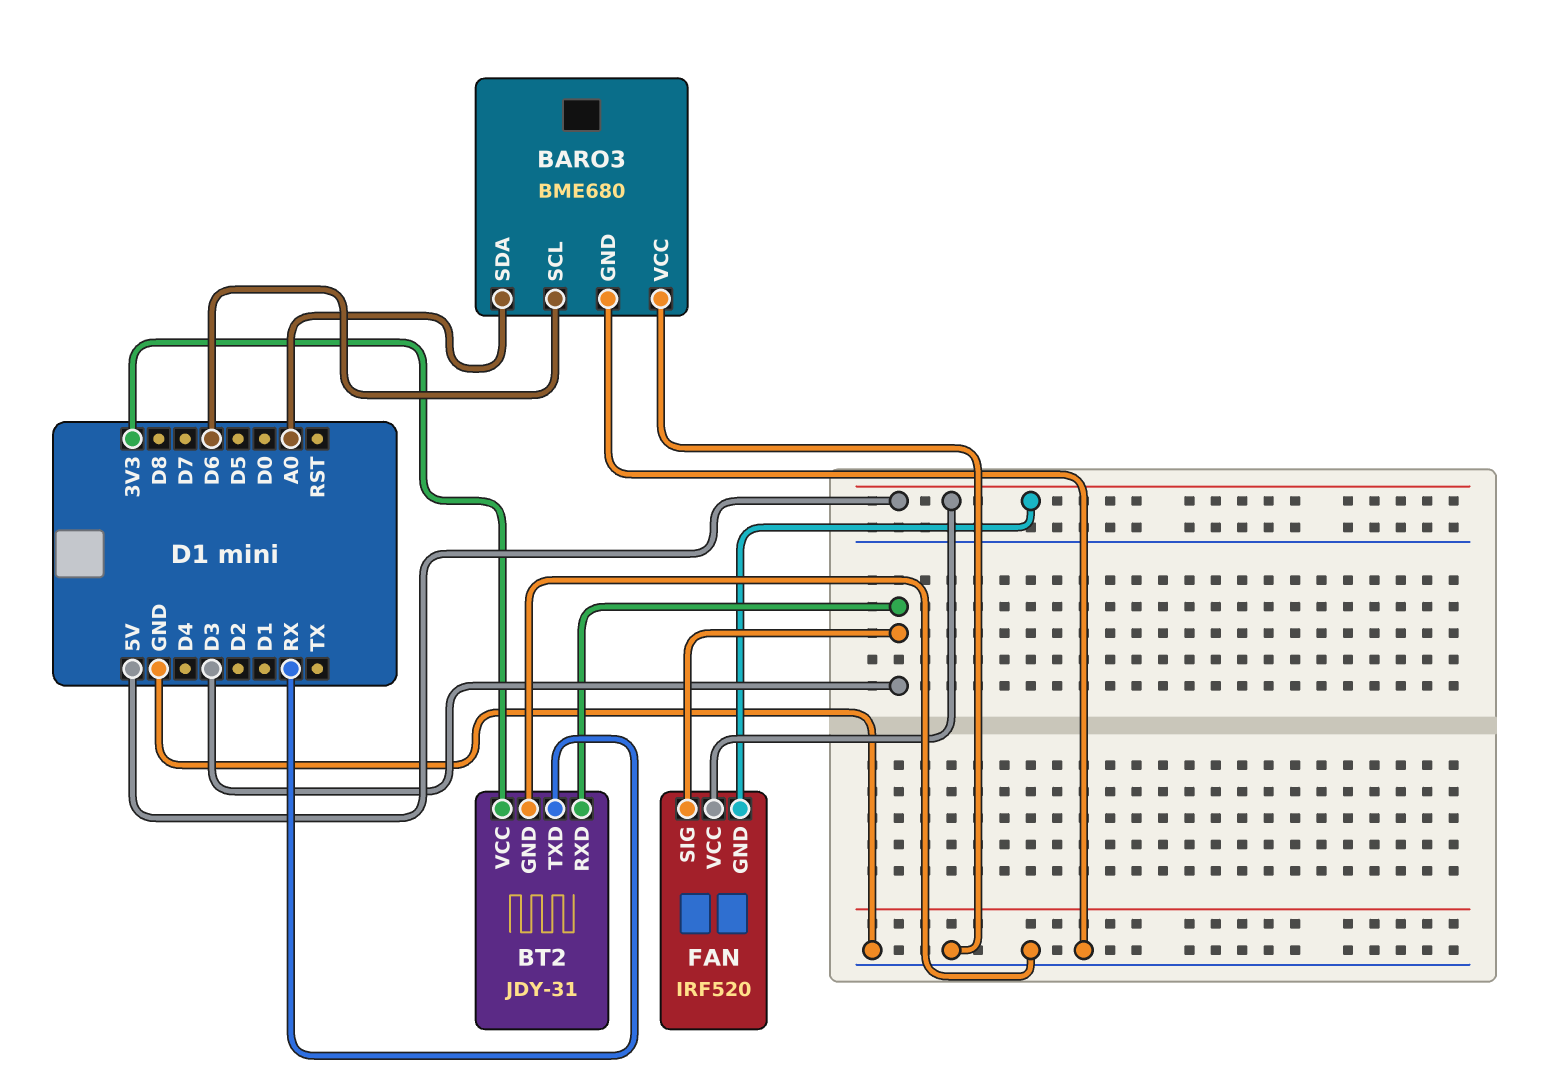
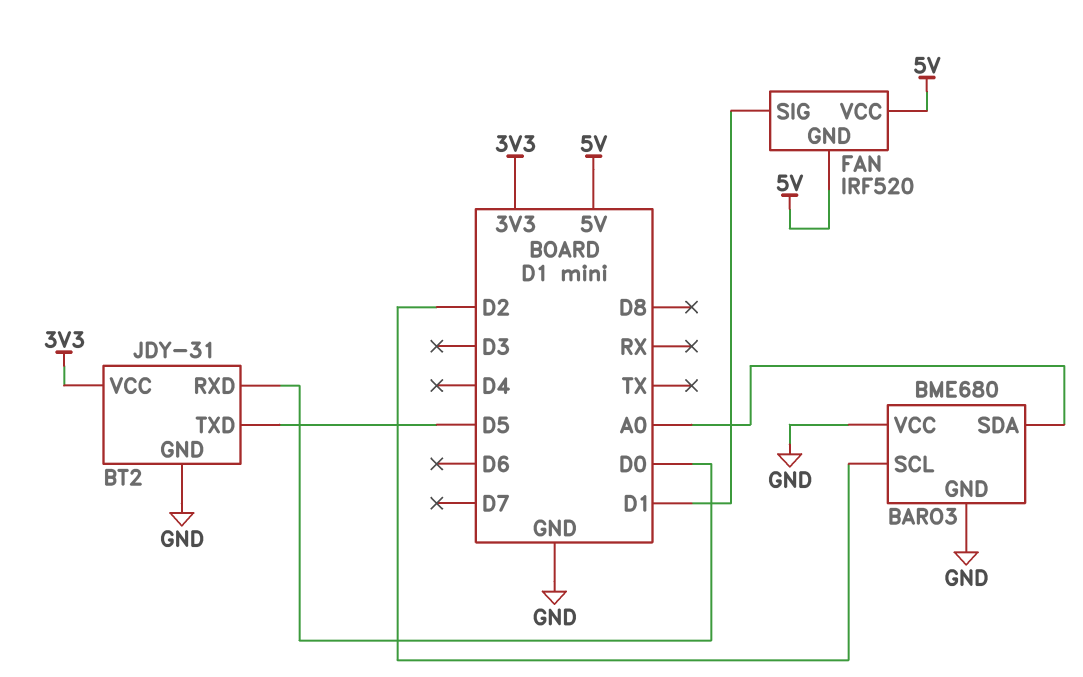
BARO3 pin SCL: D6 -> D2
BT2 pin RXD: D3 -> D0
BT2 pin TXD: RX -> D5
FAN pin SIG: D3 -> D1

